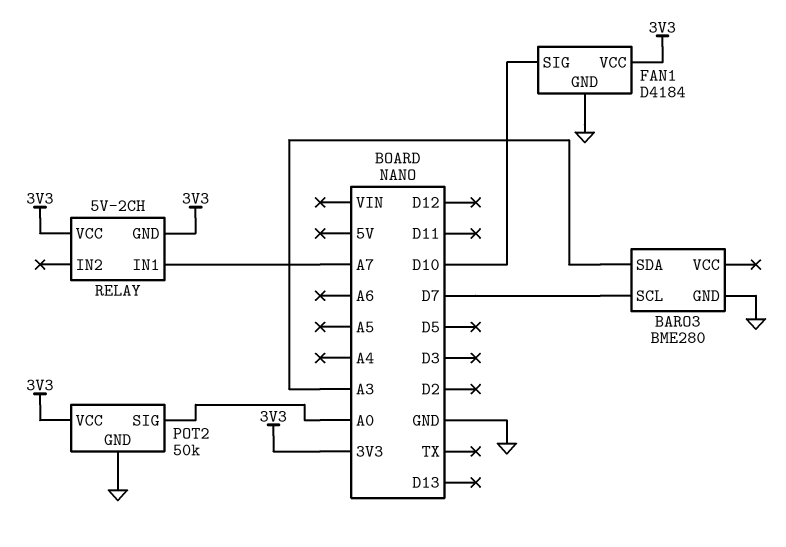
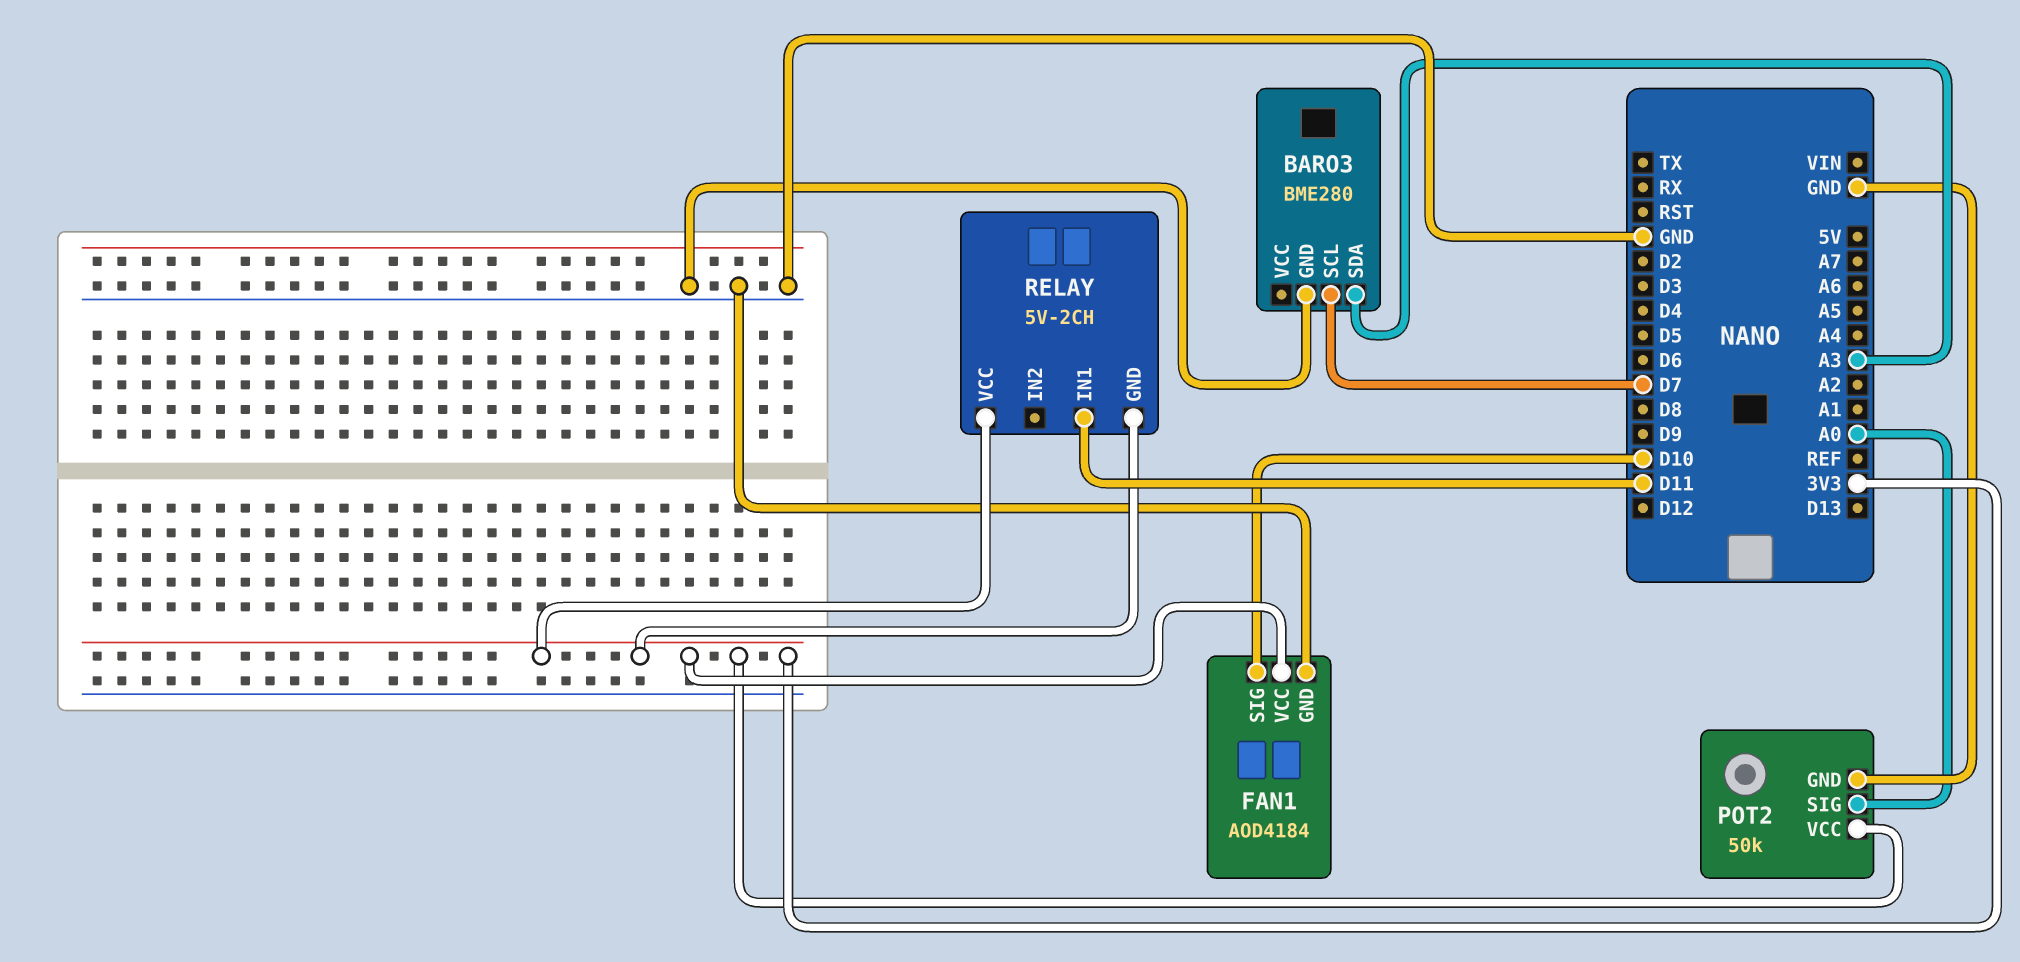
FAN1: D4184 -> AOD4184
RELAY pin IN1: A7 -> D11

